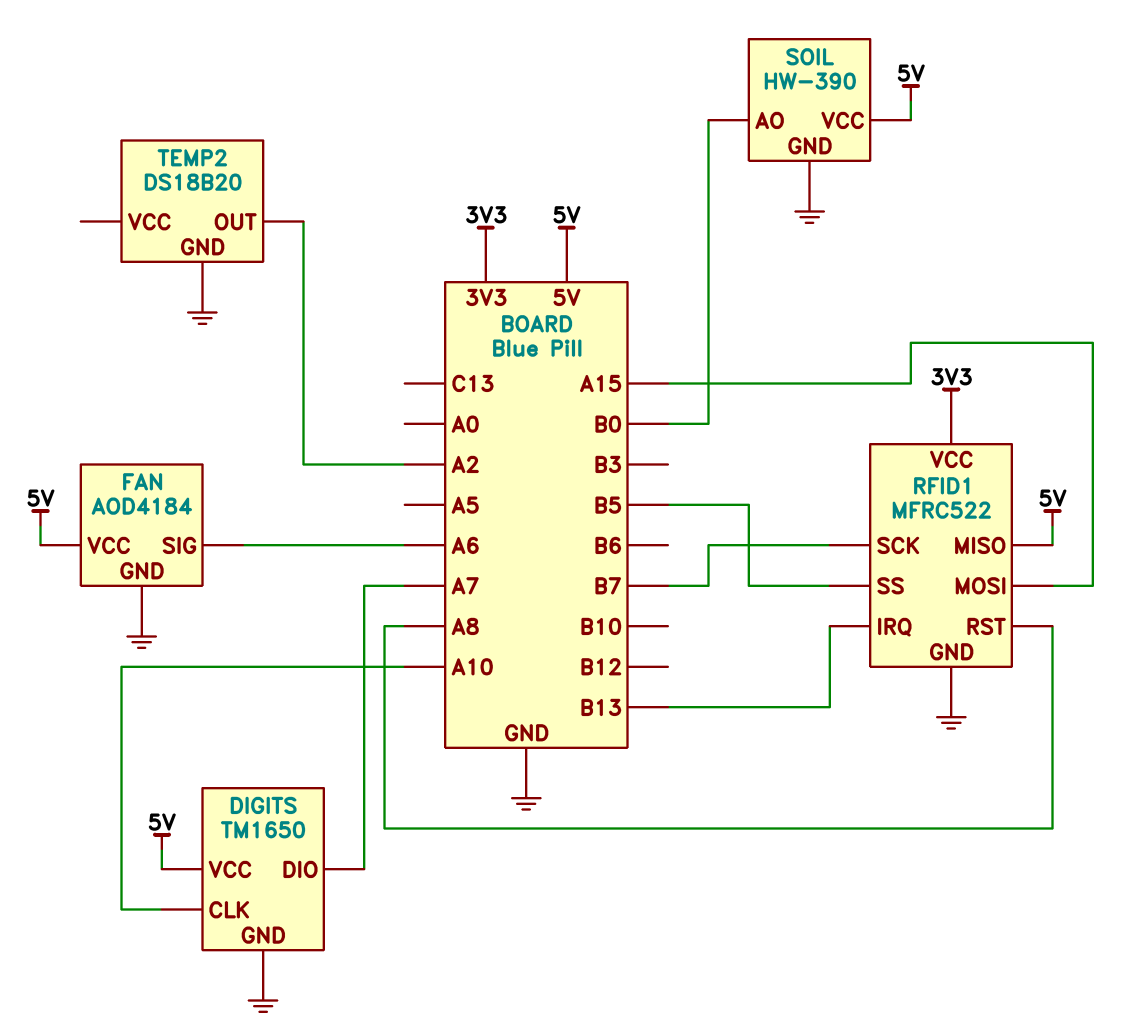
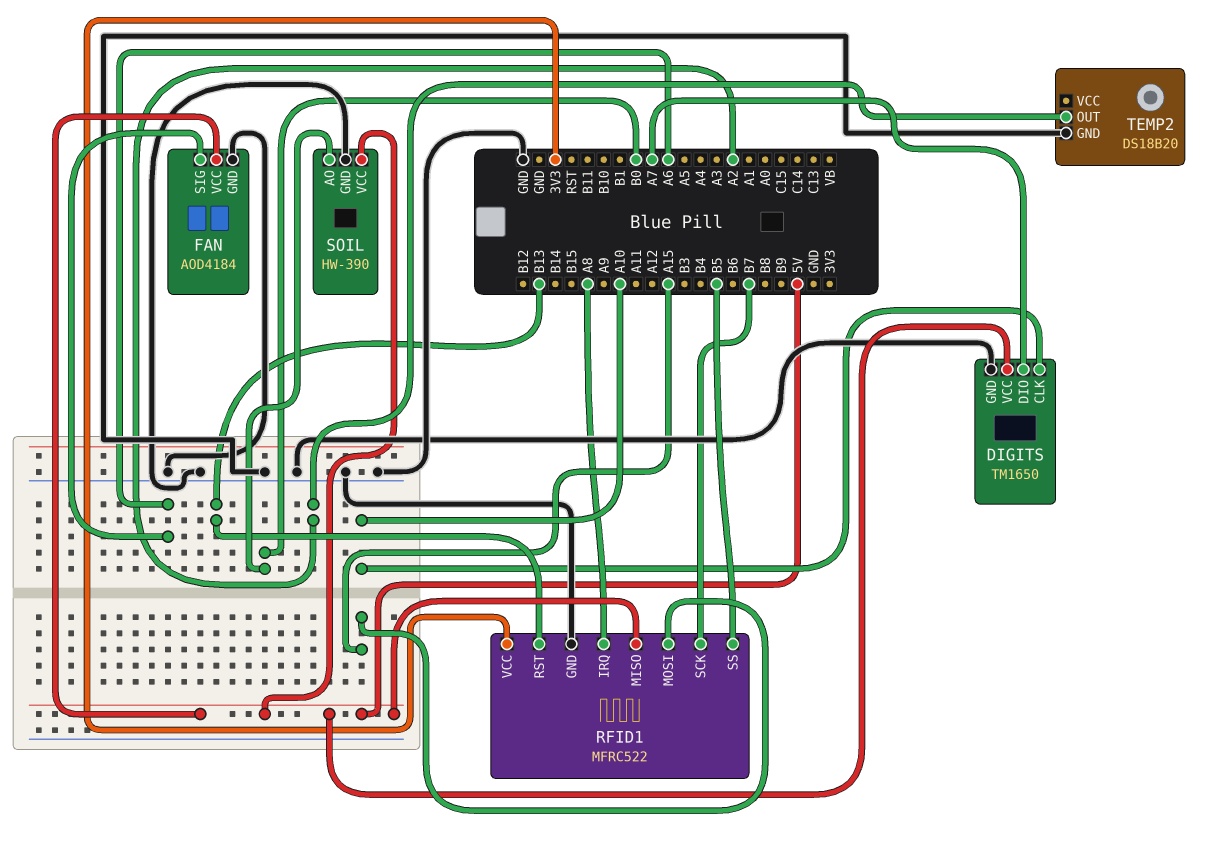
RFID1 pin IRQ: B13 -> A8
RFID1 pin RST: A8 -> B13

